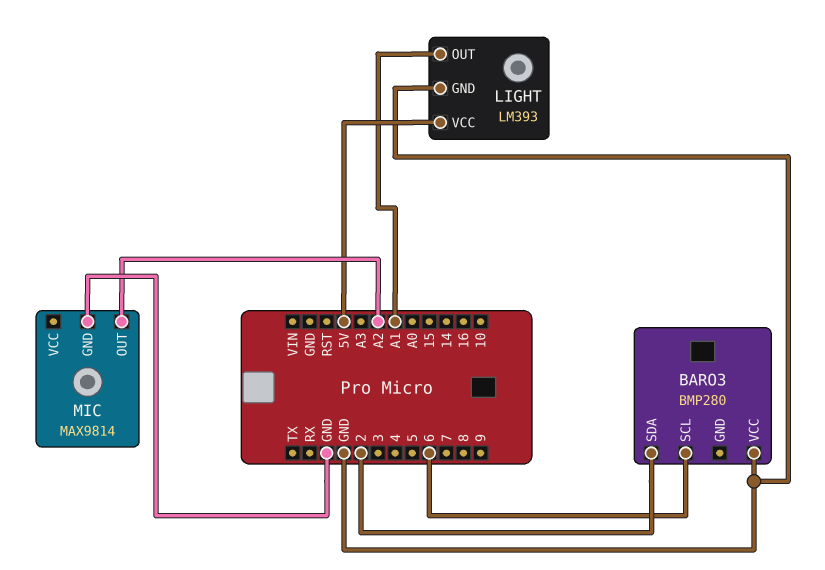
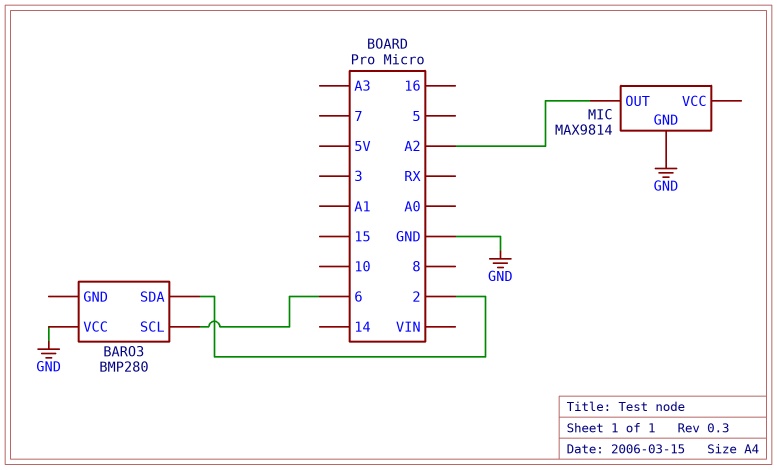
LIGHT: LM393 -> none
LIGHT pin GND: GND -> none
LIGHT pin OUT: A1 -> none
LIGHT pin VCC: 5V -> none

